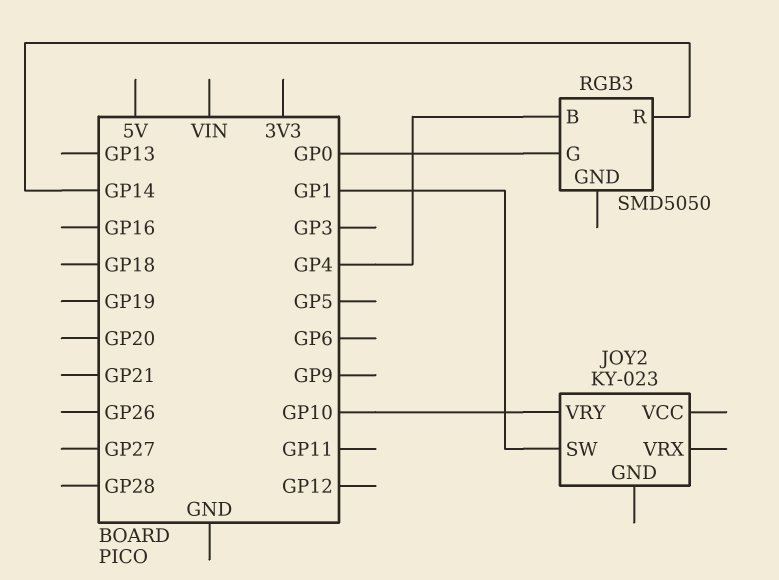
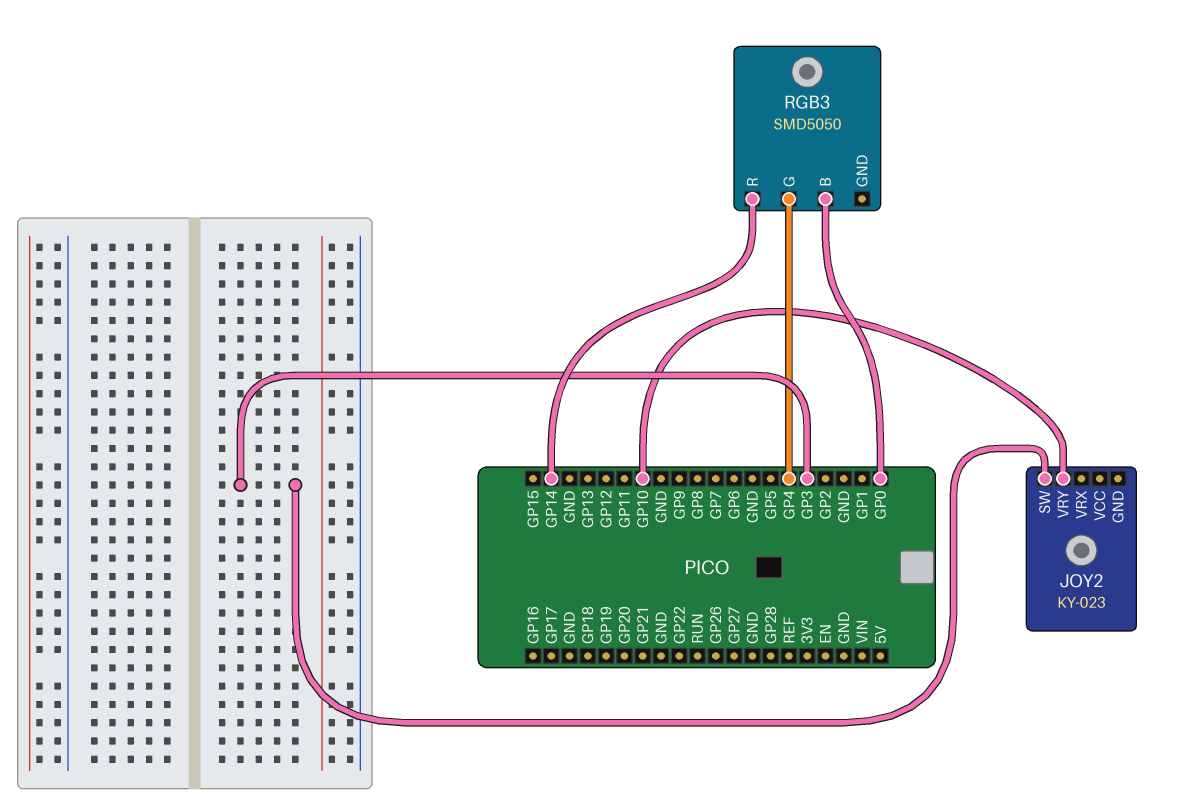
JOY2 pin SW: GP1 -> GP3
RGB3 pin B: GP4 -> GP0
RGB3 pin G: GP0 -> GP4

